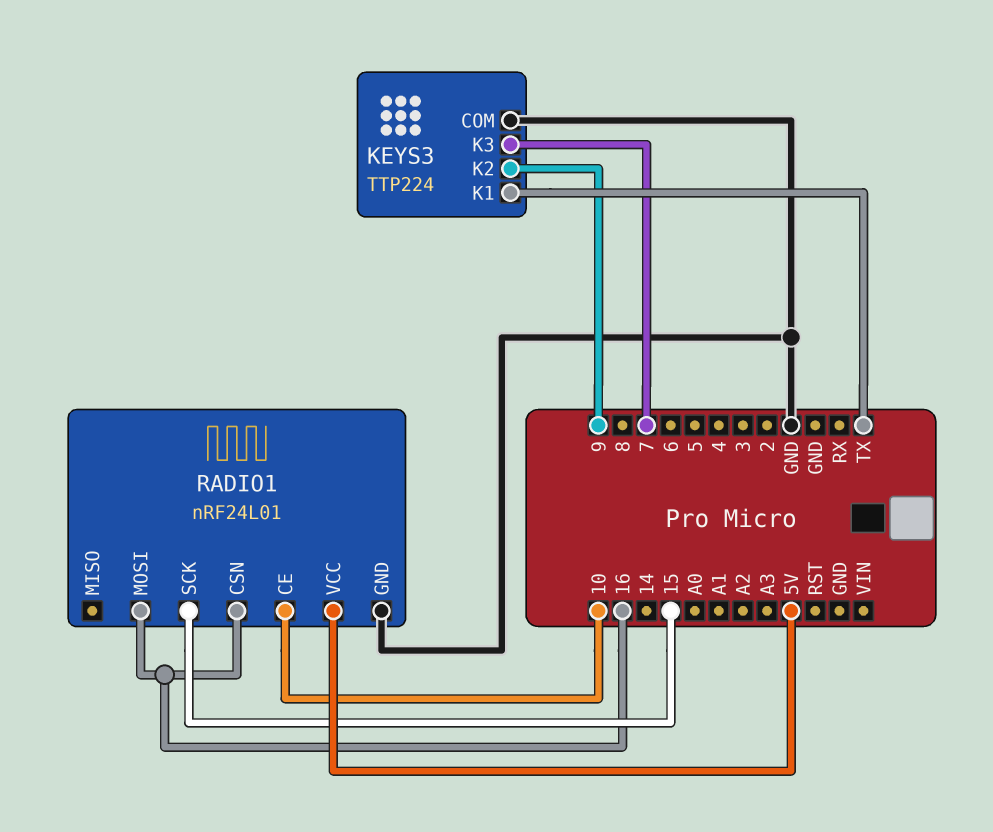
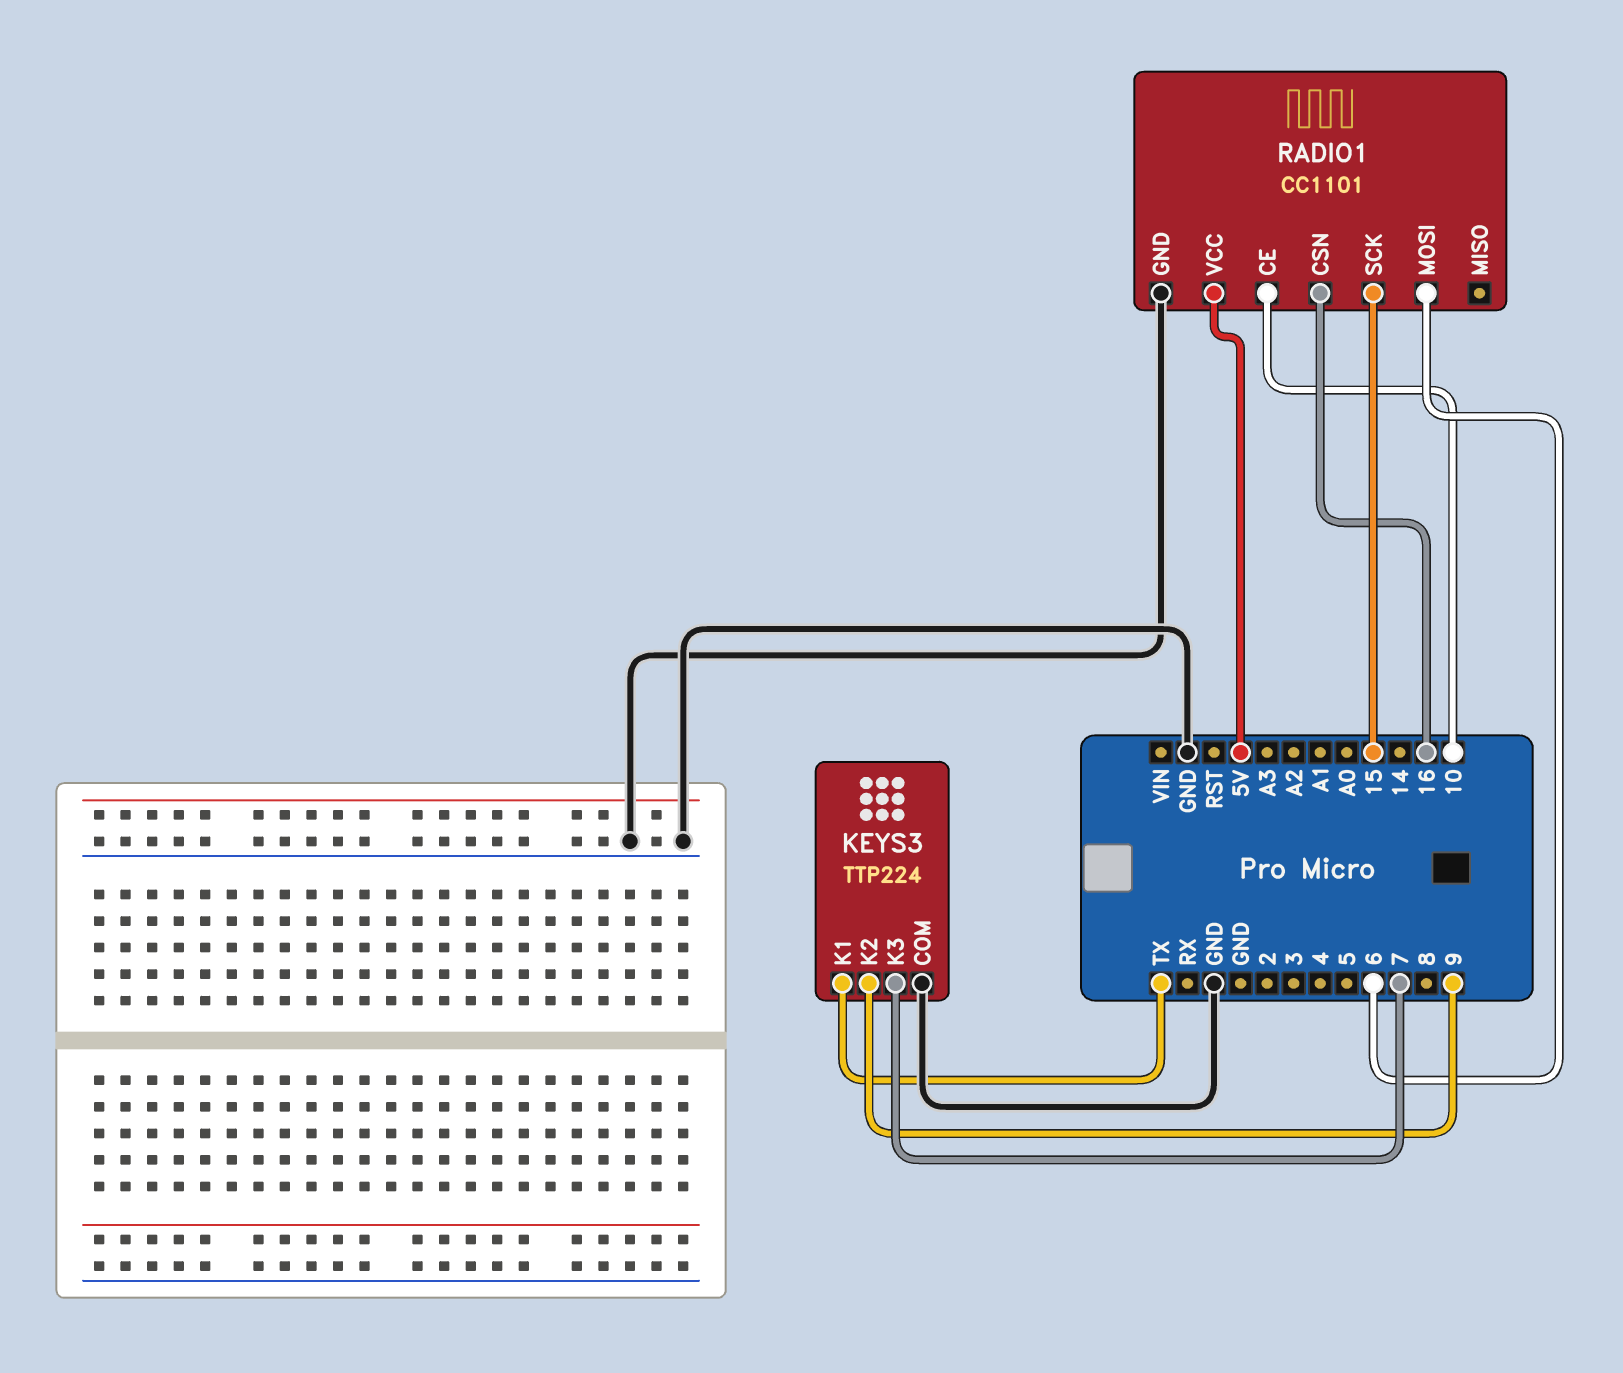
RADIO1: nRF24L01 -> CC1101
RADIO1 pin MOSI: 16 -> 6

